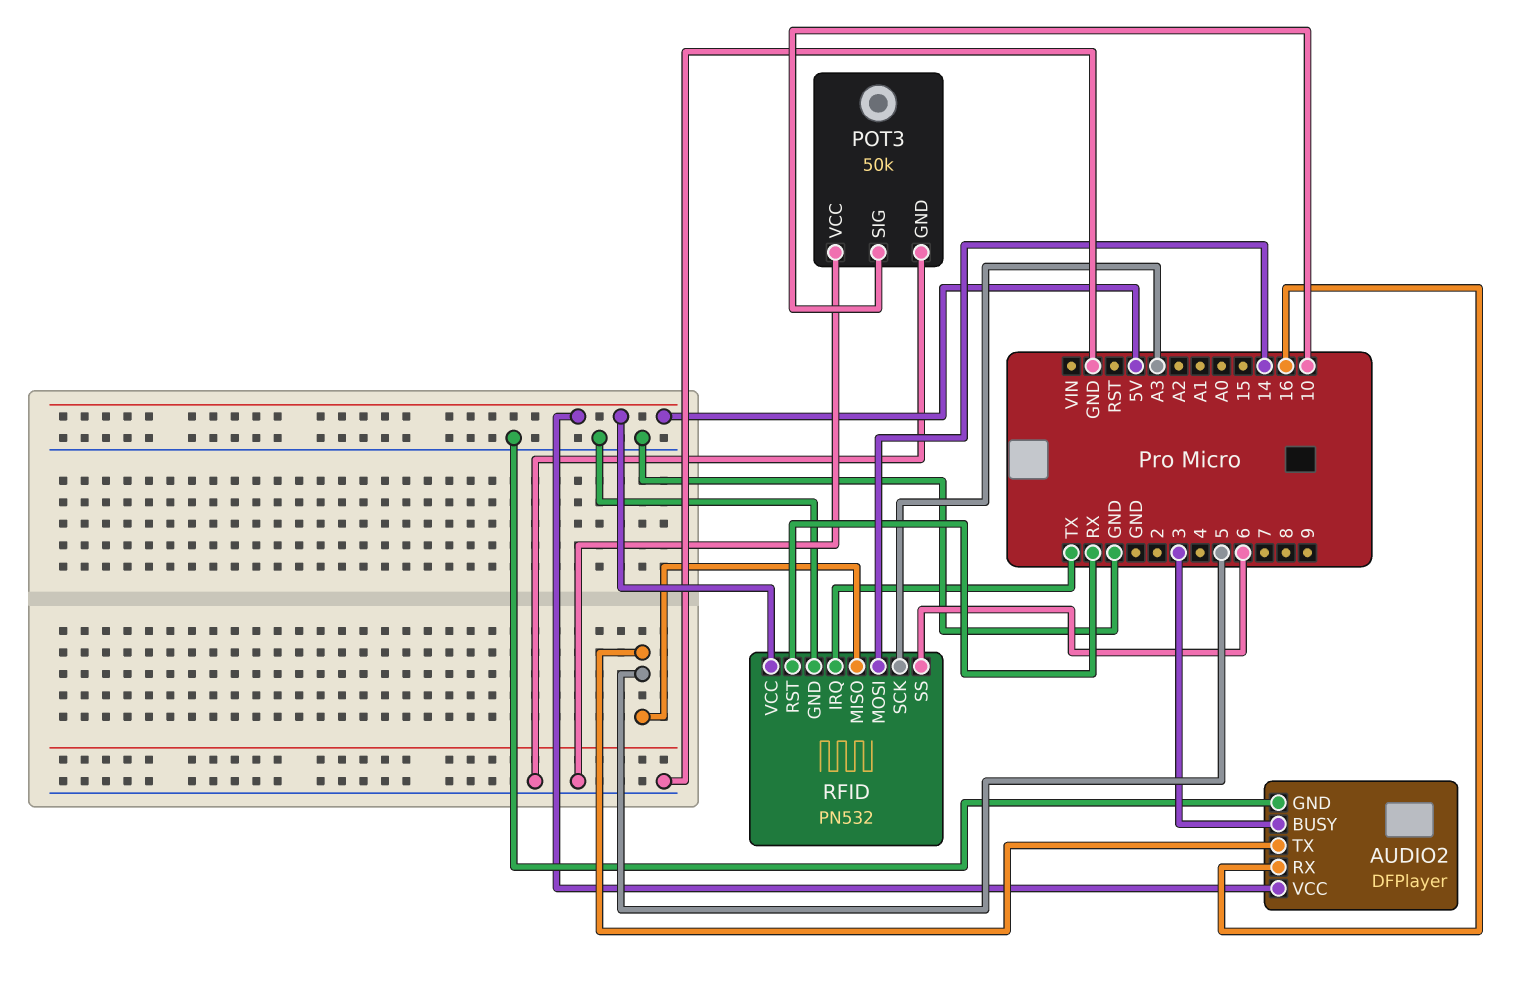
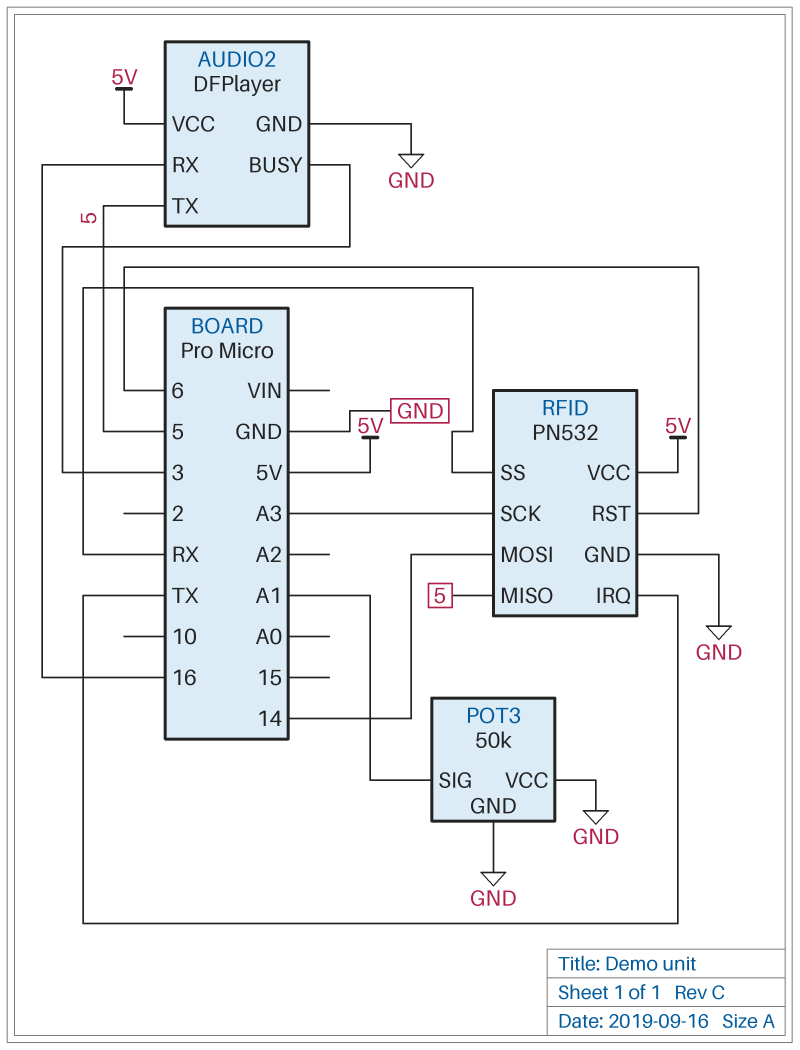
POT3 pin SIG: 10 -> A1
RFID pin RST: RX -> 6
RFID pin SS: 6 -> RX

